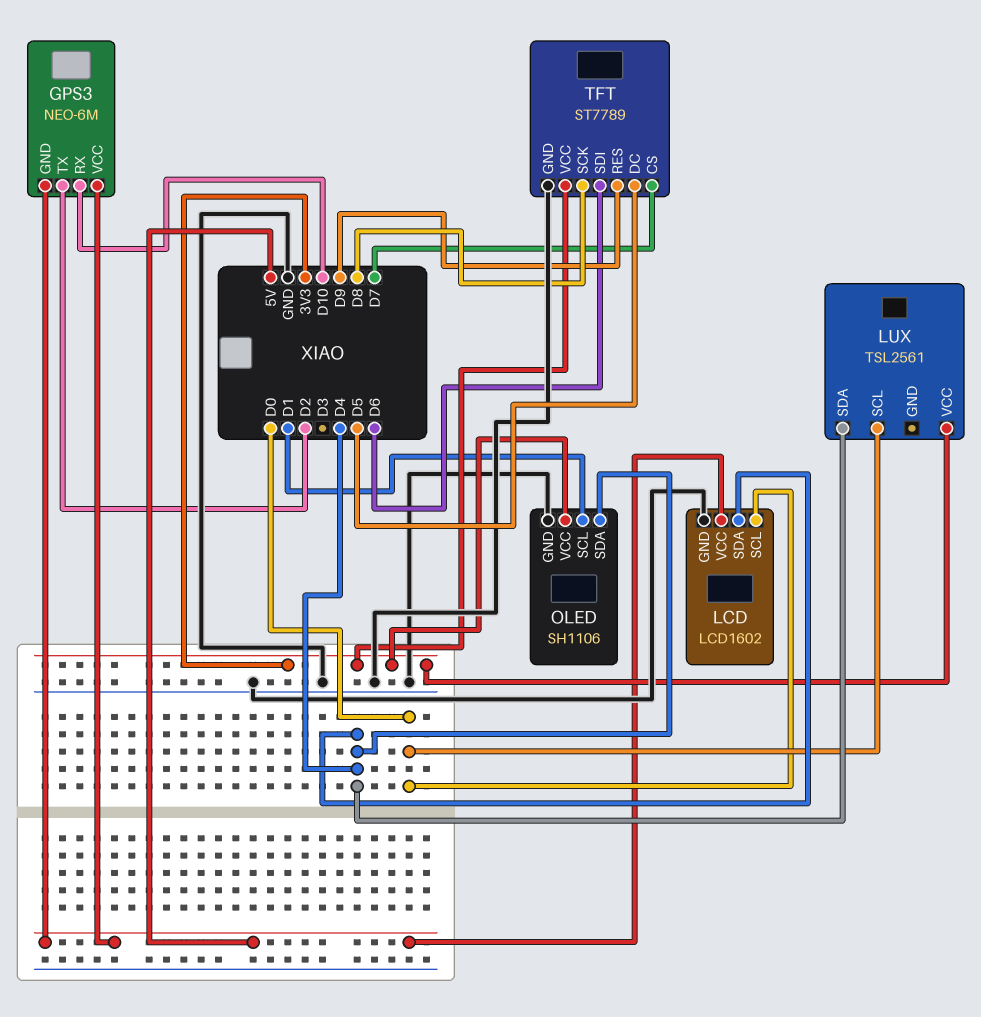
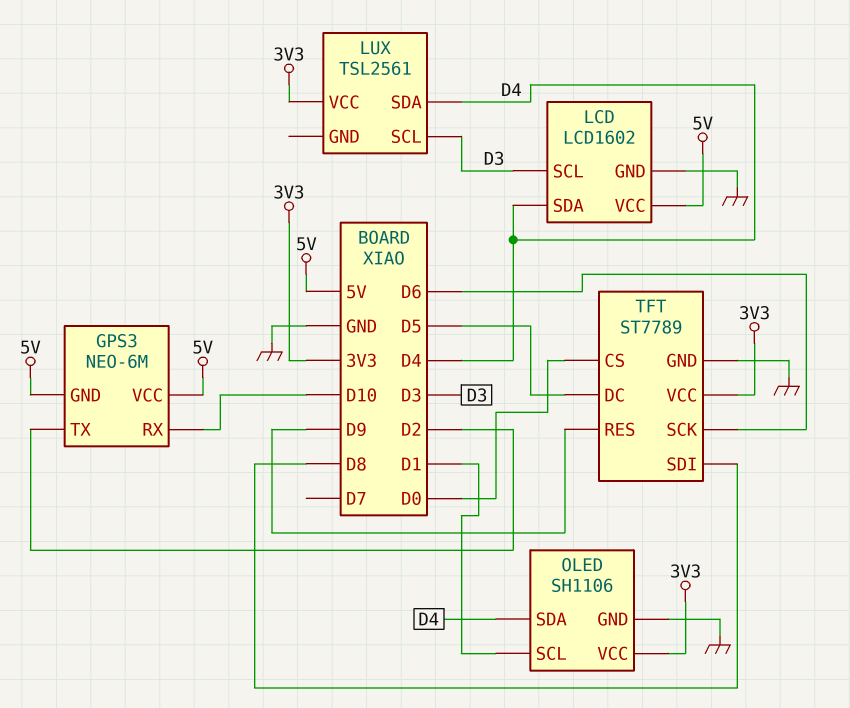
LCD pin SCL: D0 -> D3
LUX pin SCL: D0 -> D3
TFT pin CS: D7 -> D0
TFT pin SCK: D8 -> D6
TFT pin SDI: D6 -> D8

